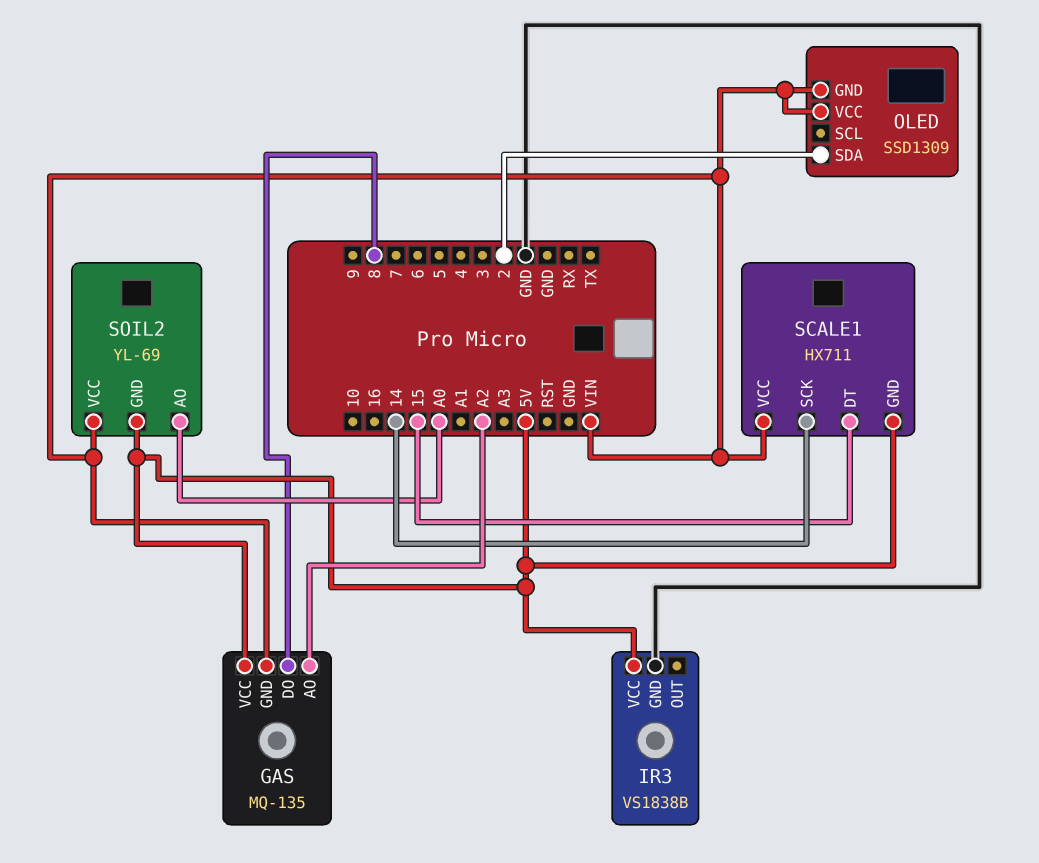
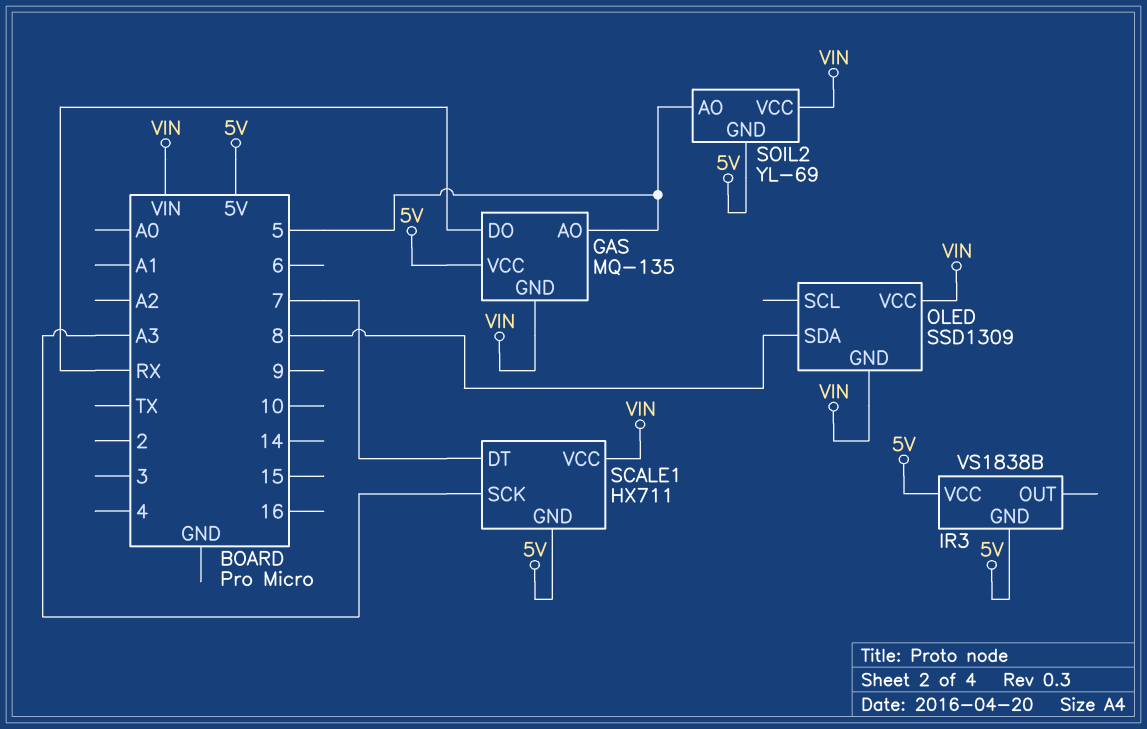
GAS pin AO: A2 -> 5
GAS pin DO: 8 -> RX
IR3 pin GND: GND -> 5V
OLED pin SDA: 2 -> 8
SCALE1 pin DT: 15 -> 7
SCALE1 pin SCK: 14 -> A3
SOIL2 pin AO: A0 -> 5

